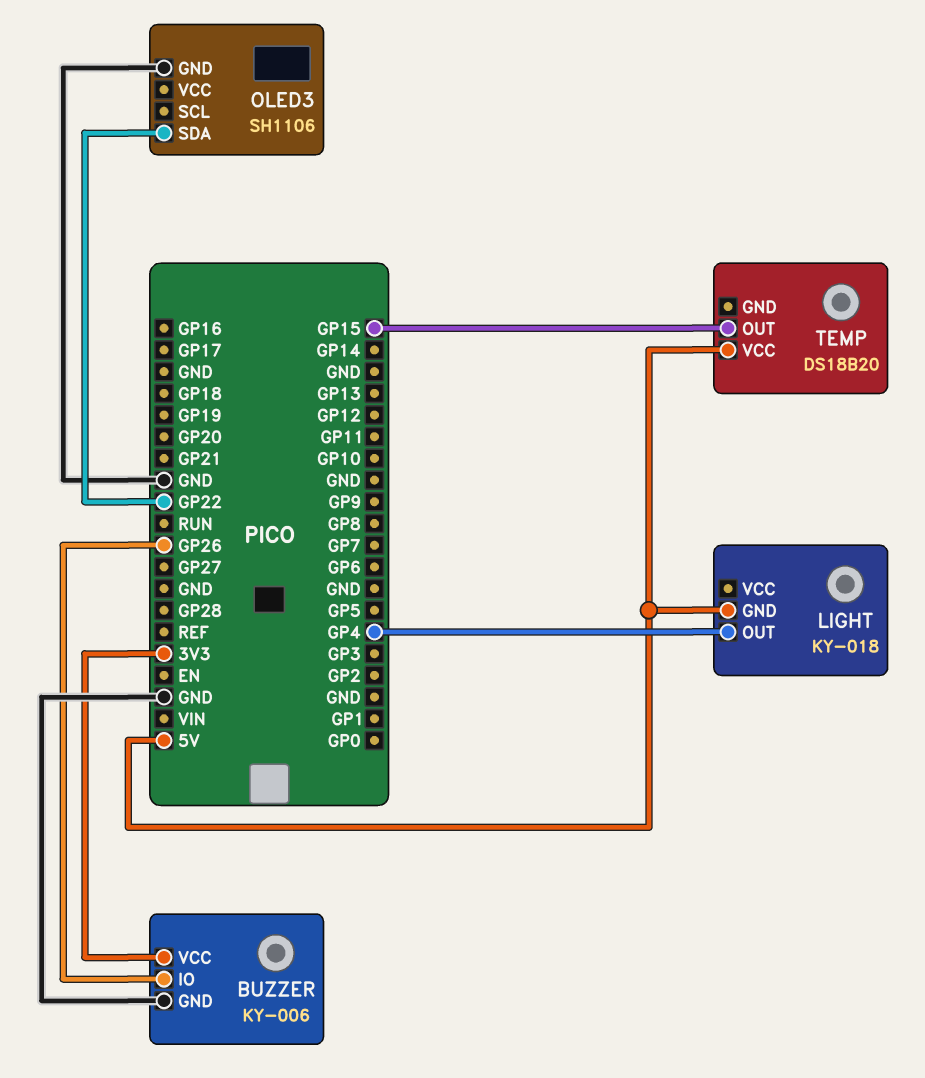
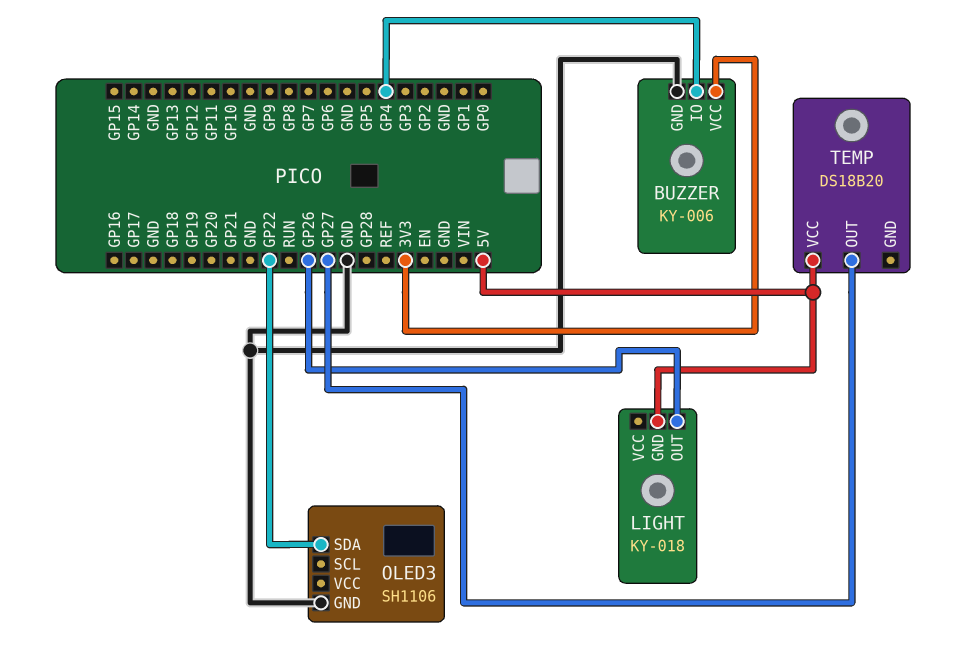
BUZZER pin IO: GP26 -> GP4
LIGHT pin OUT: GP4 -> GP26
TEMP pin OUT: GP15 -> GP27

